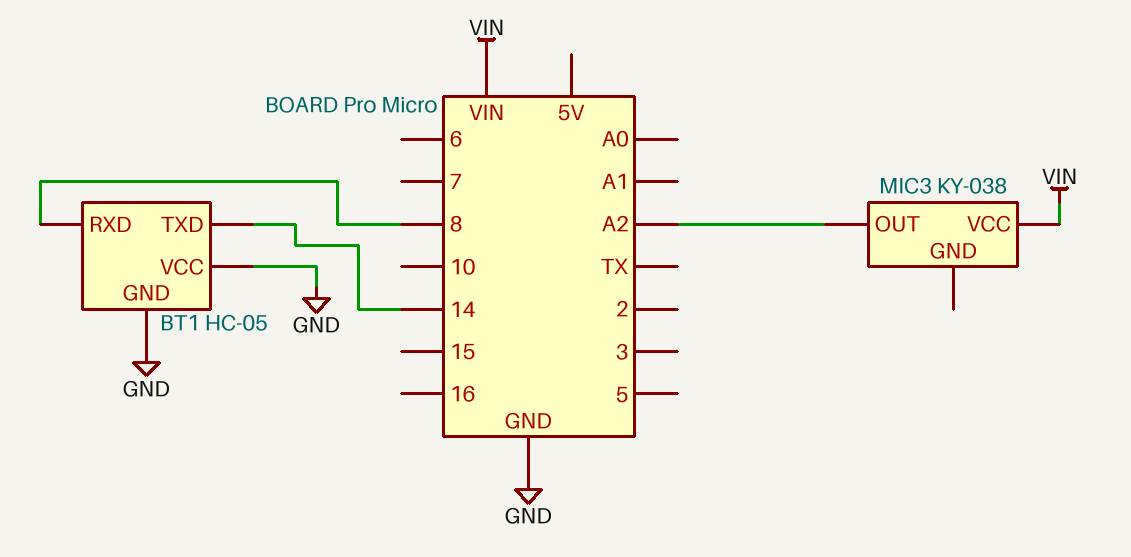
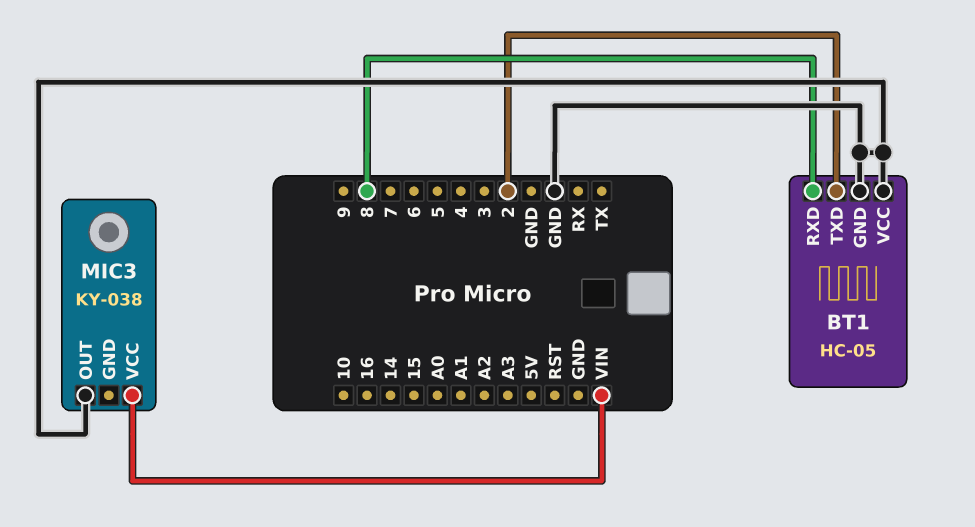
BT1 pin TXD: 14 -> 2
MIC3 pin OUT: A2 -> GND

